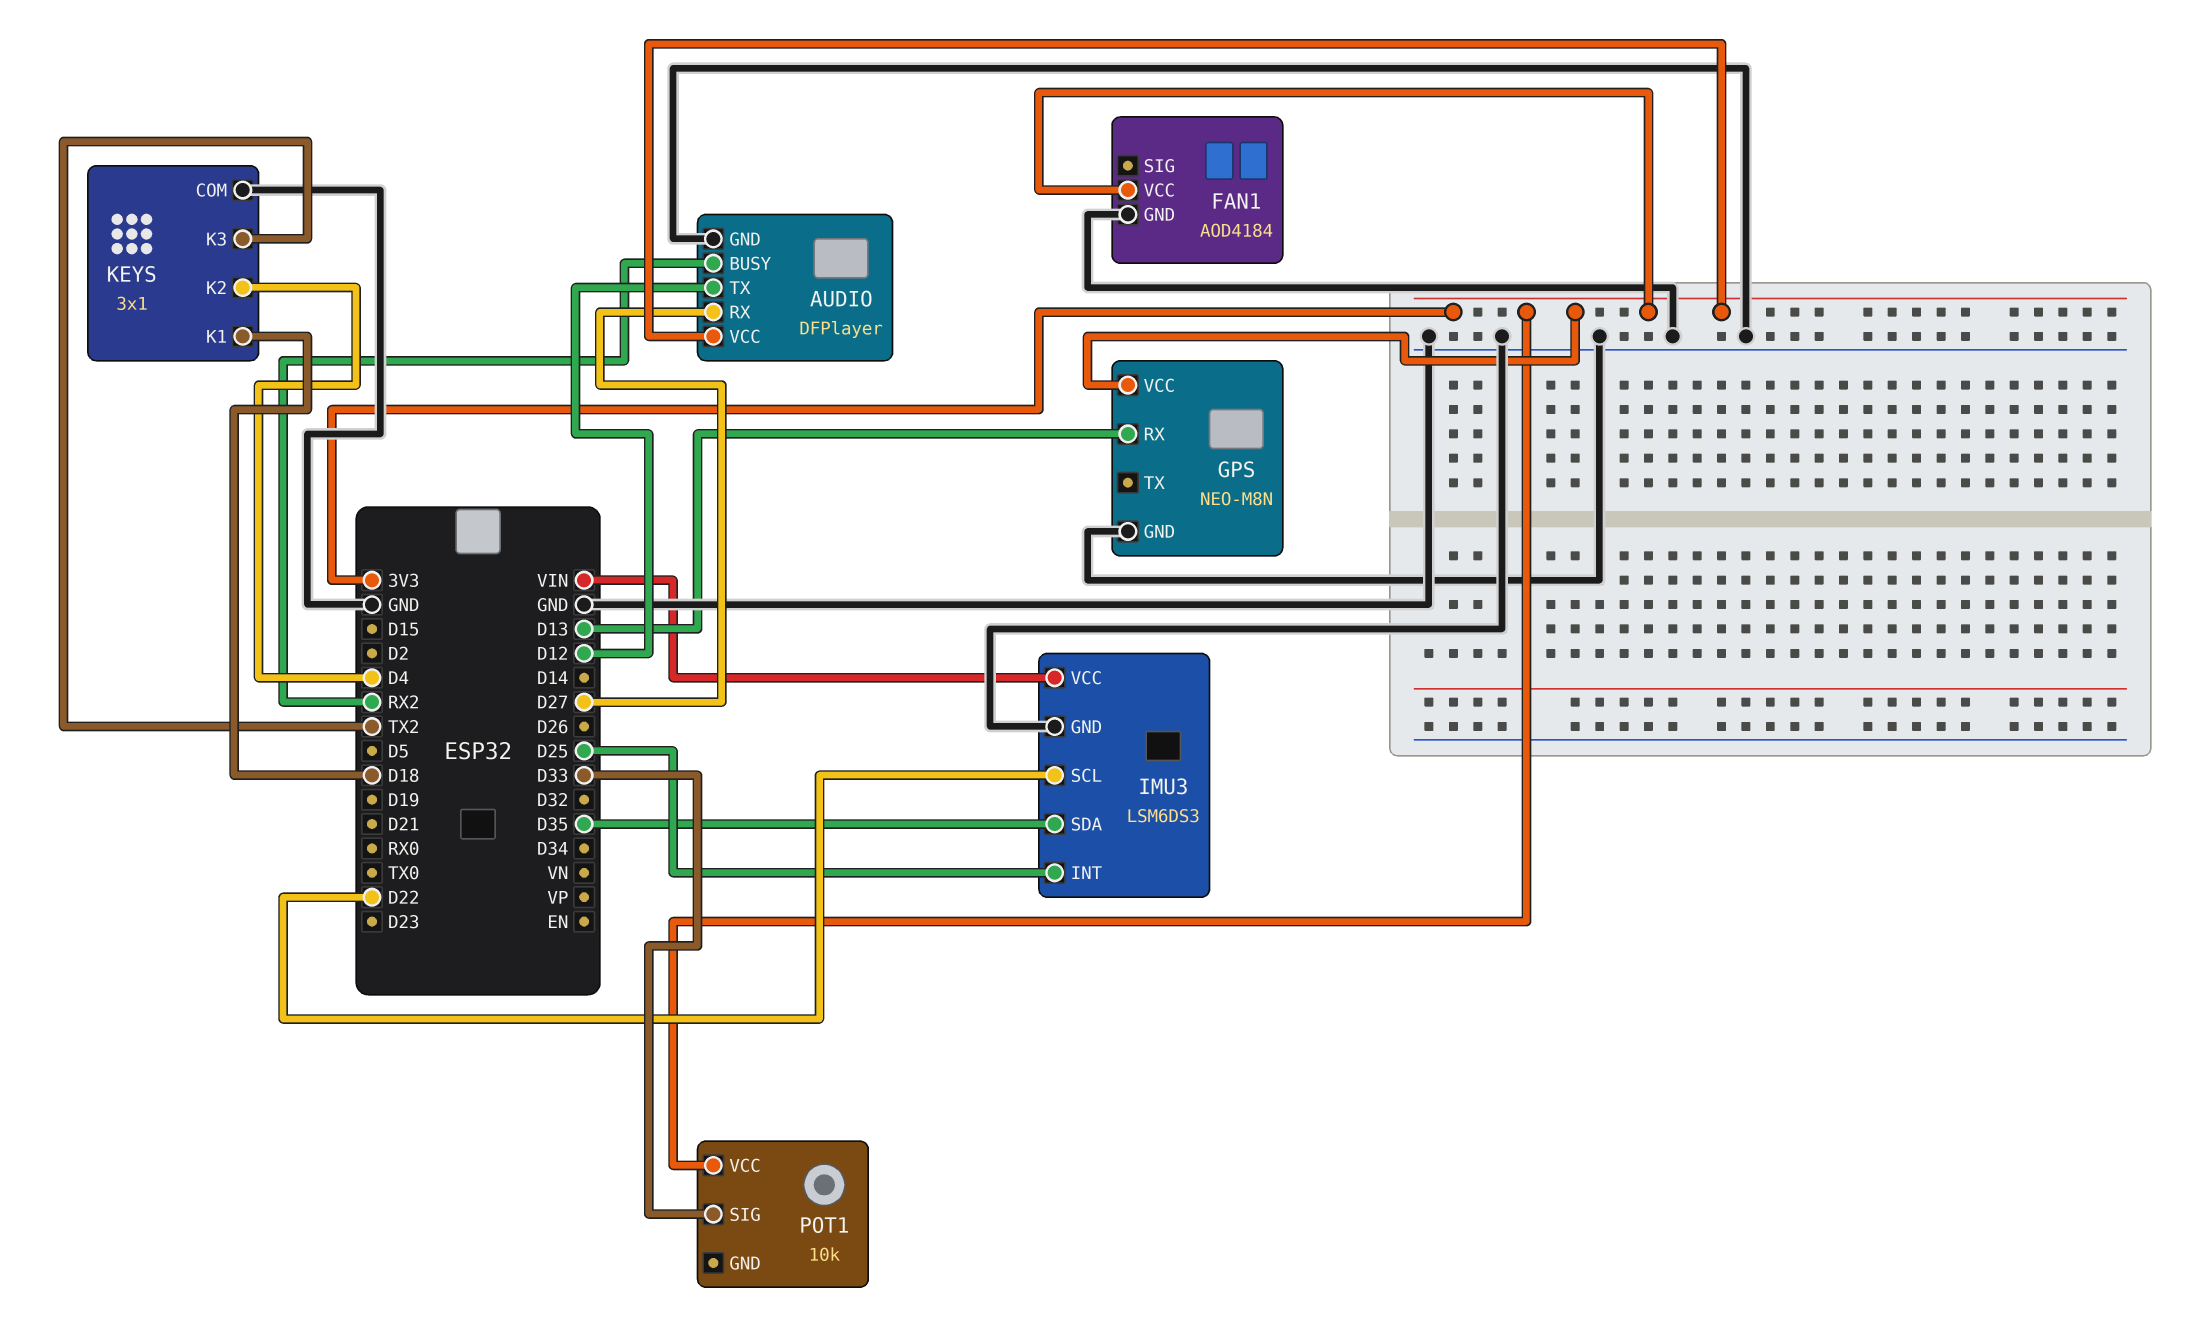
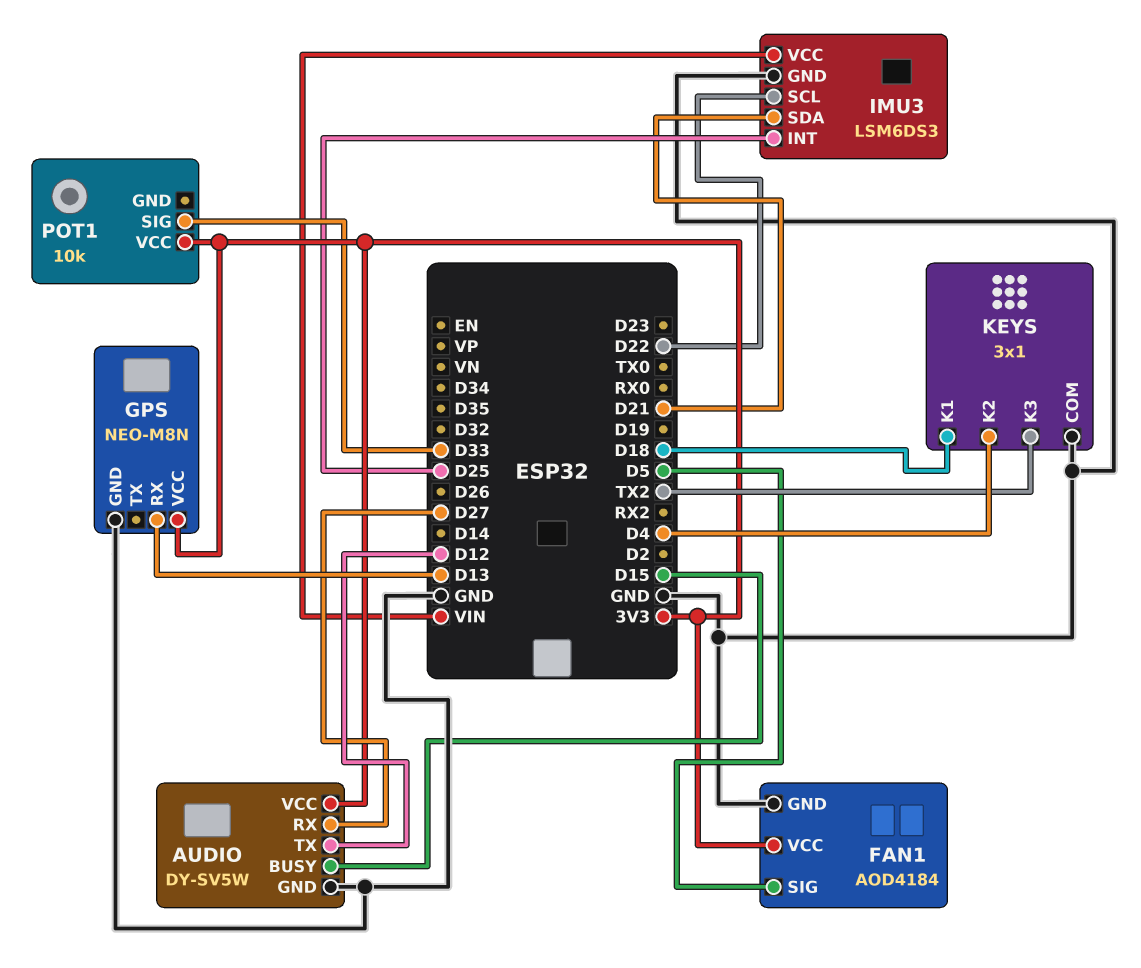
AUDIO: DFPlayer -> DY-SV5W
AUDIO pin BUSY: RX2 -> D15
FAN1 pin SIG: none -> D5
IMU3 pin SDA: D35 -> D21

